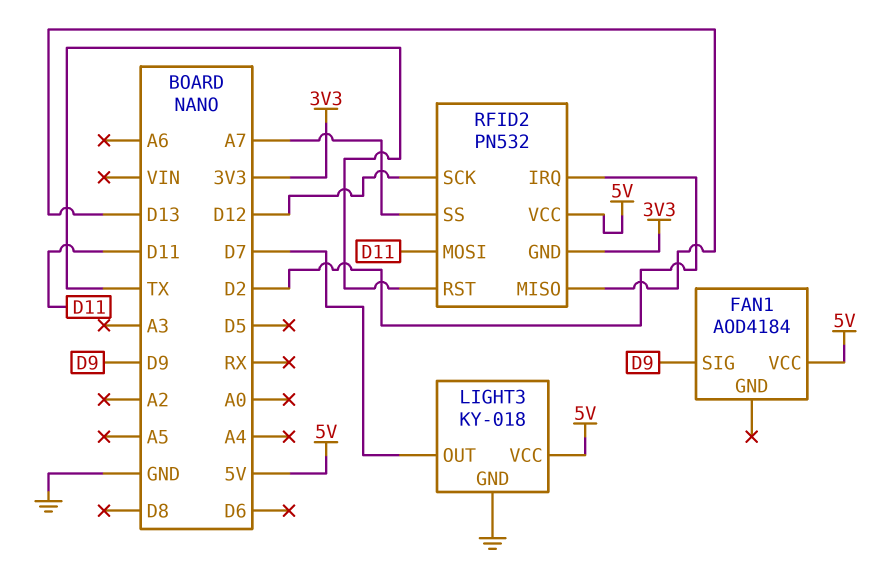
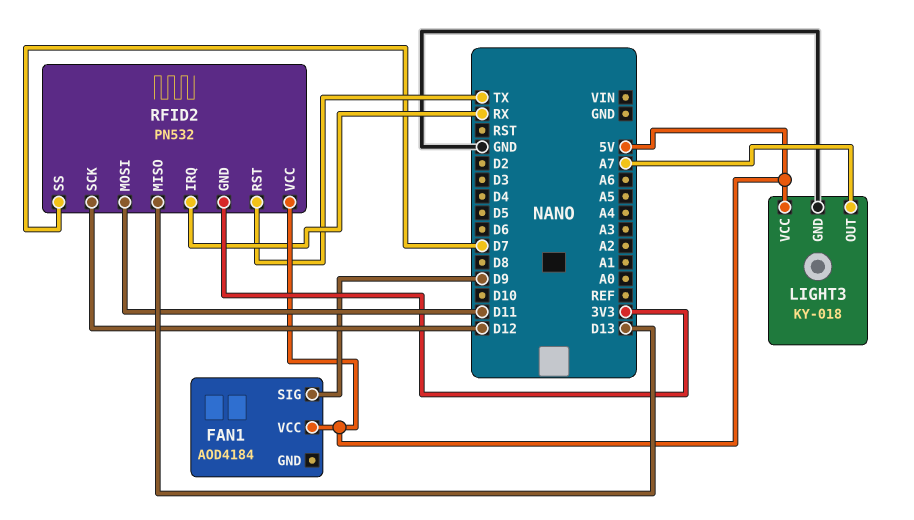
LIGHT3 pin OUT: D7 -> A7
RFID2 pin IRQ: D2 -> RX
RFID2 pin SS: A7 -> D7

